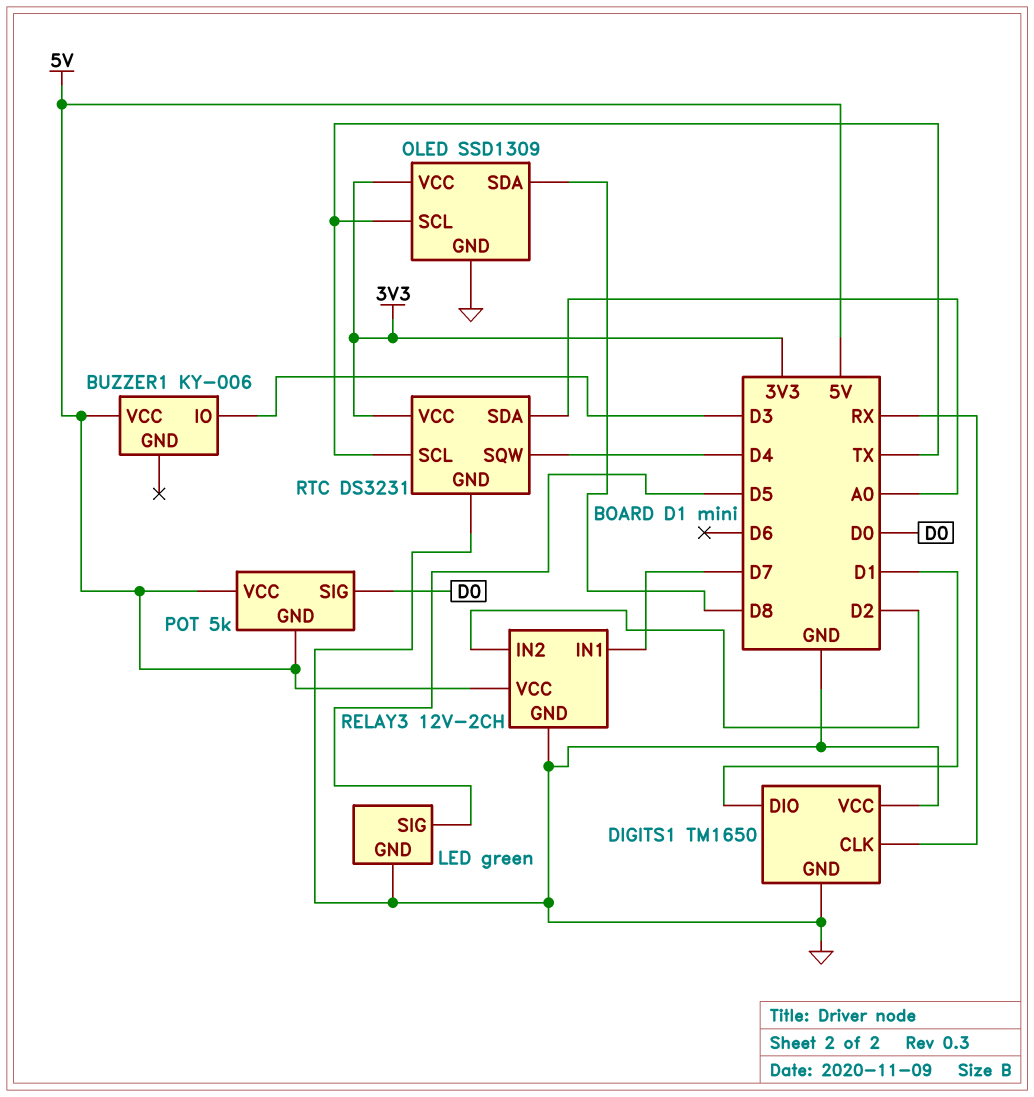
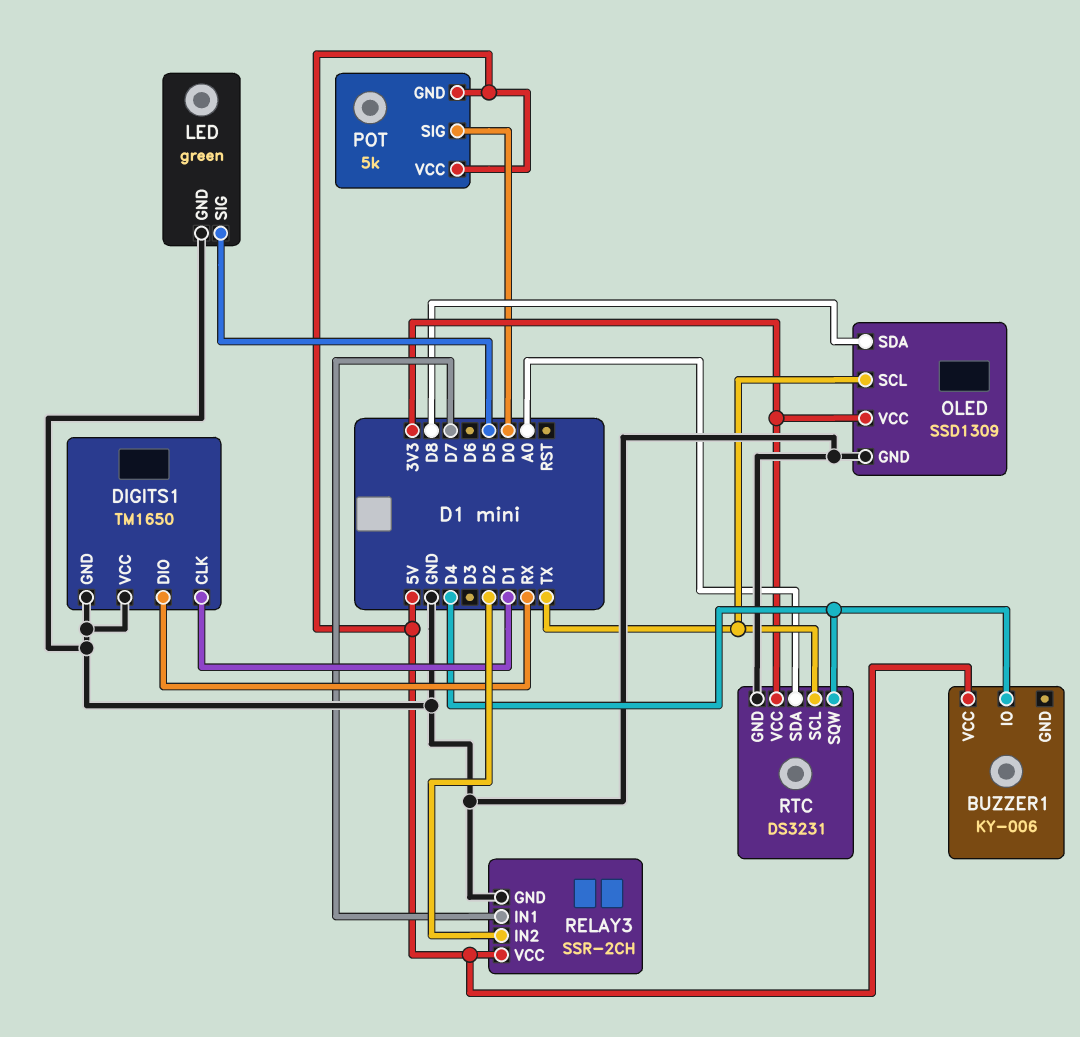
BUZZER1 pin IO: D3 -> D4
DIGITS1 pin CLK: RX -> D1
DIGITS1 pin DIO: D1 -> RX
RELAY3: 12V-2CH -> SSR-2CH

